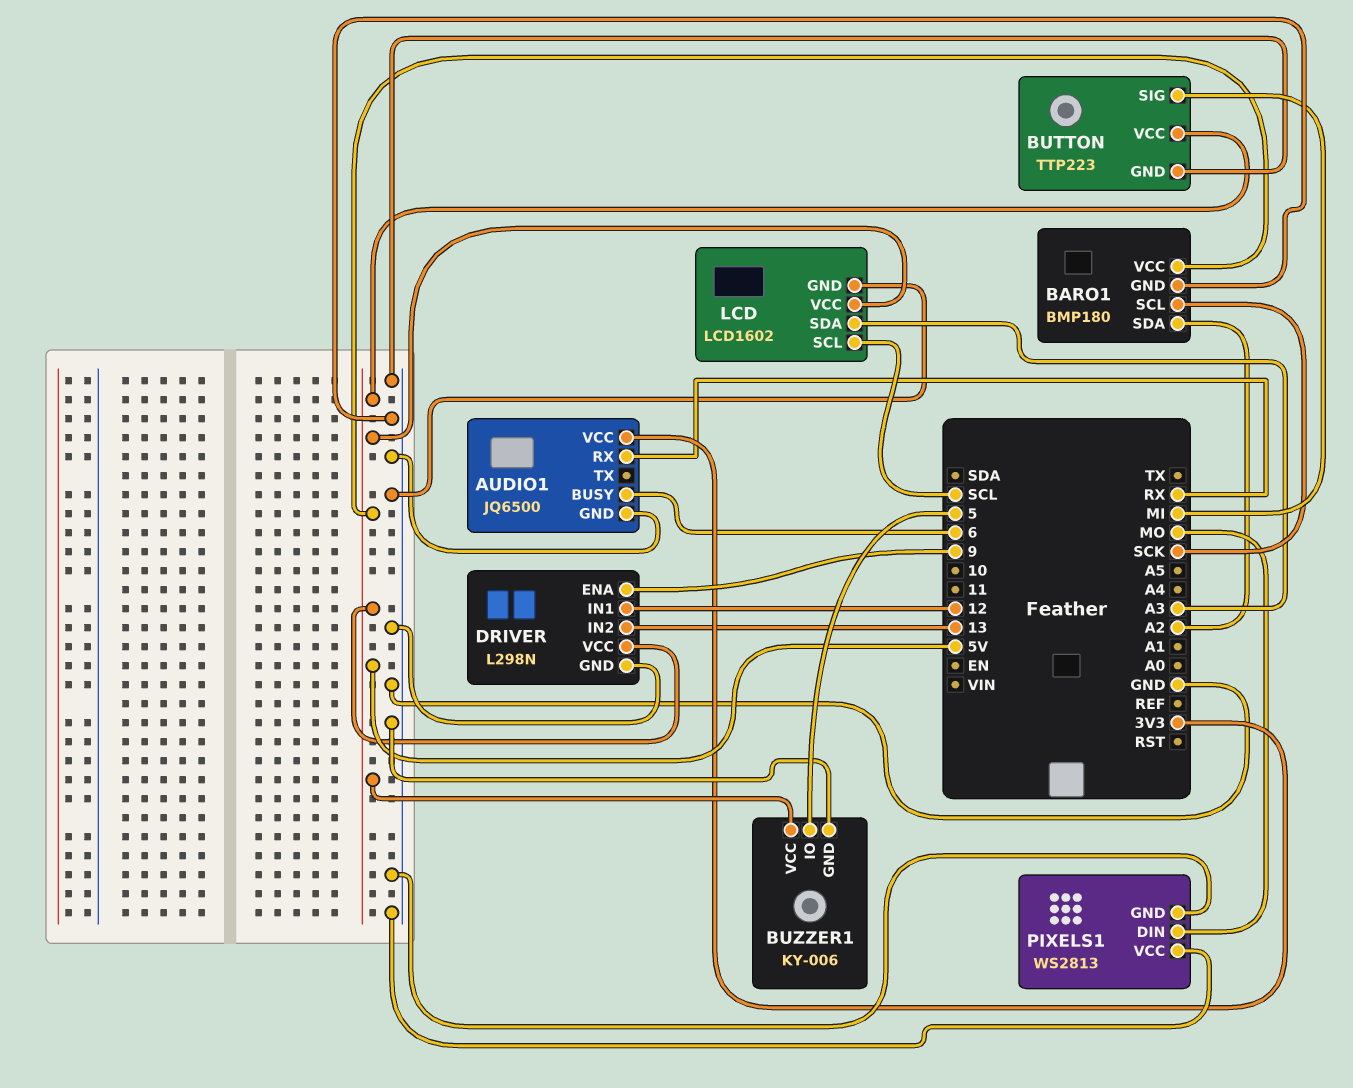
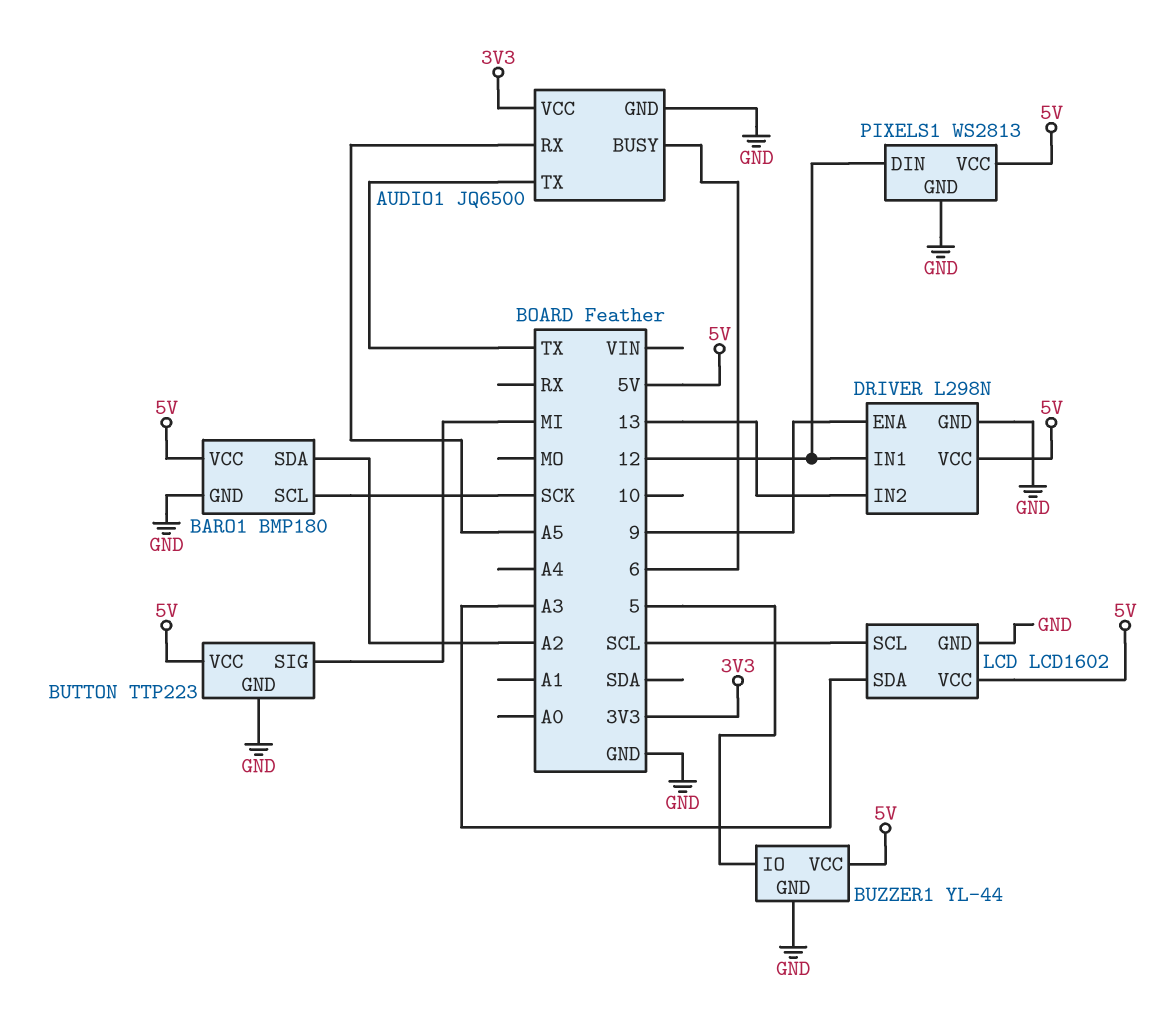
AUDIO1 pin RX: RX -> A5
AUDIO1 pin TX: none -> TX
BUZZER1: KY-006 -> YL-44
PIXELS1 pin DIN: MO -> 12
PIXELS1 pin VCC: GND -> 5V

